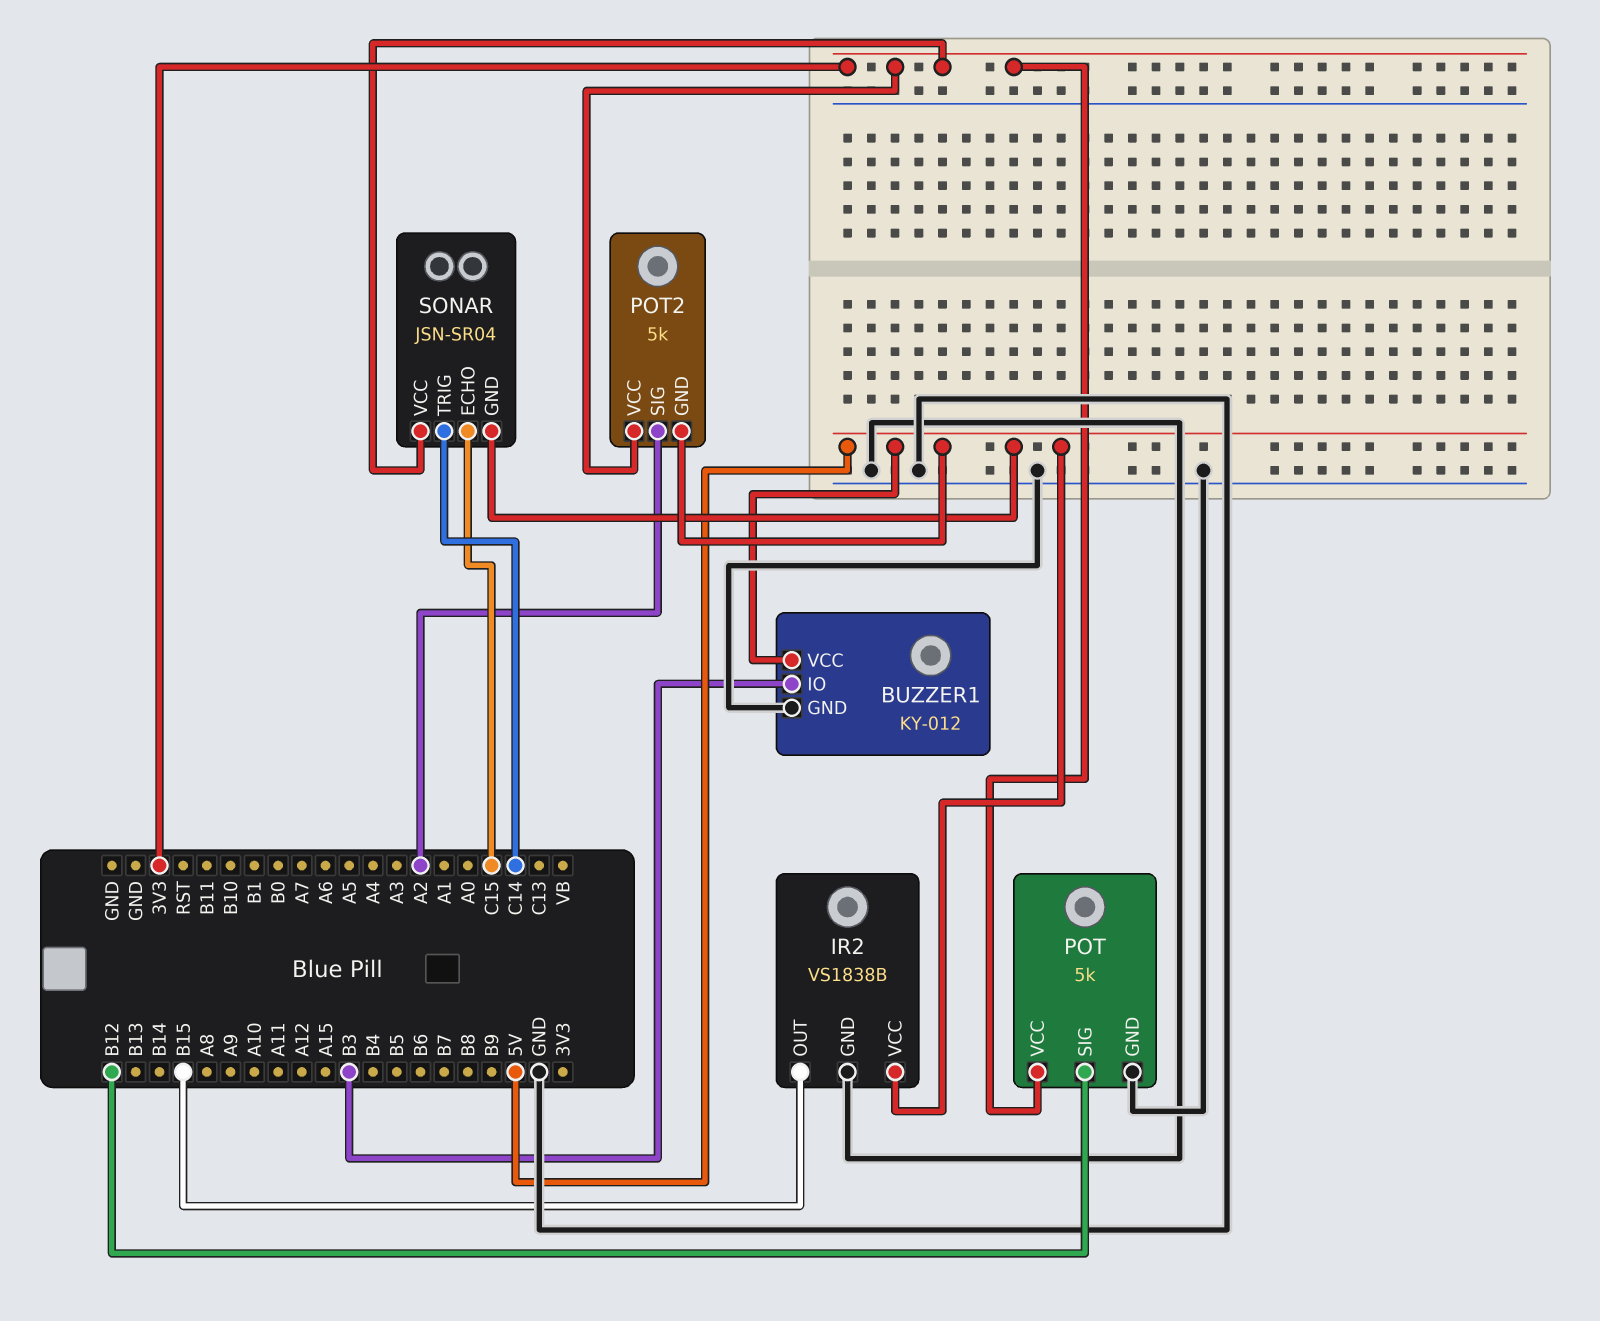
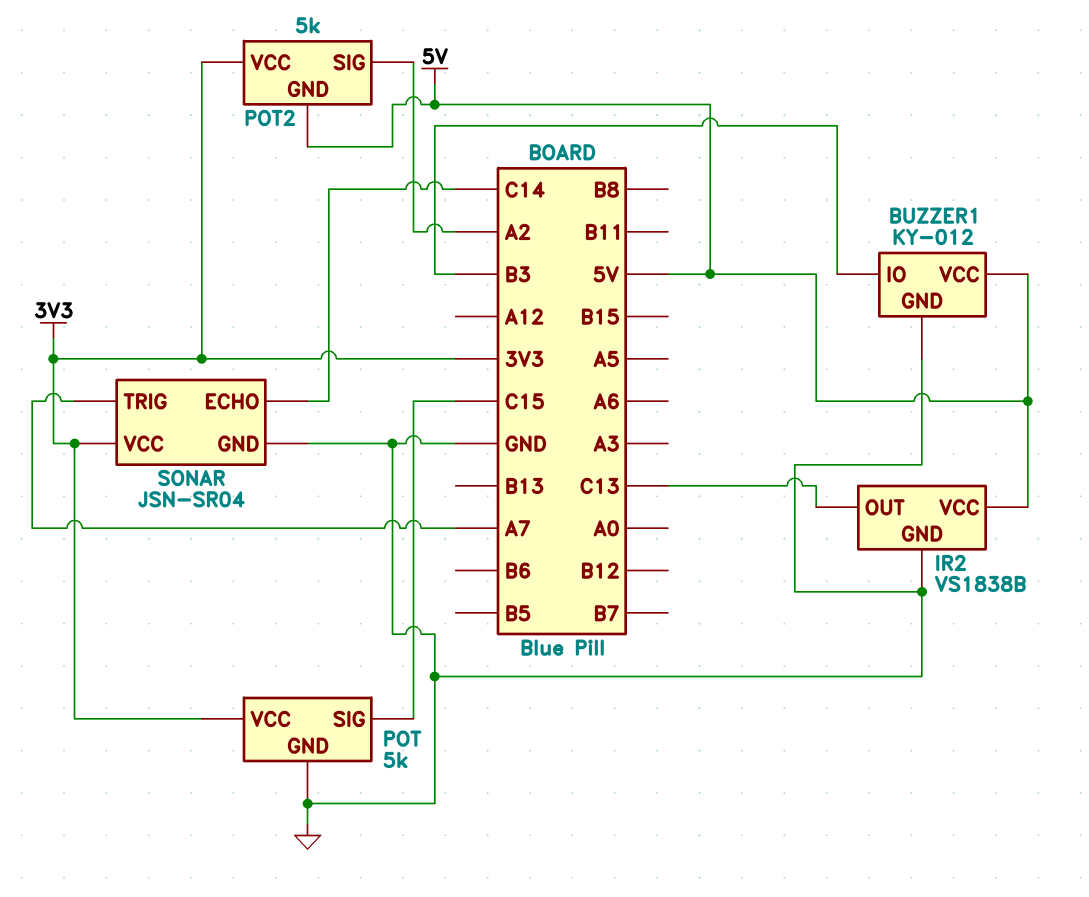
IR2 pin OUT: B15 -> C13
POT pin SIG: B12 -> C15
SONAR pin ECHO: C15 -> C14
SONAR pin GND: 5V -> GND
SONAR pin TRIG: C14 -> A7

